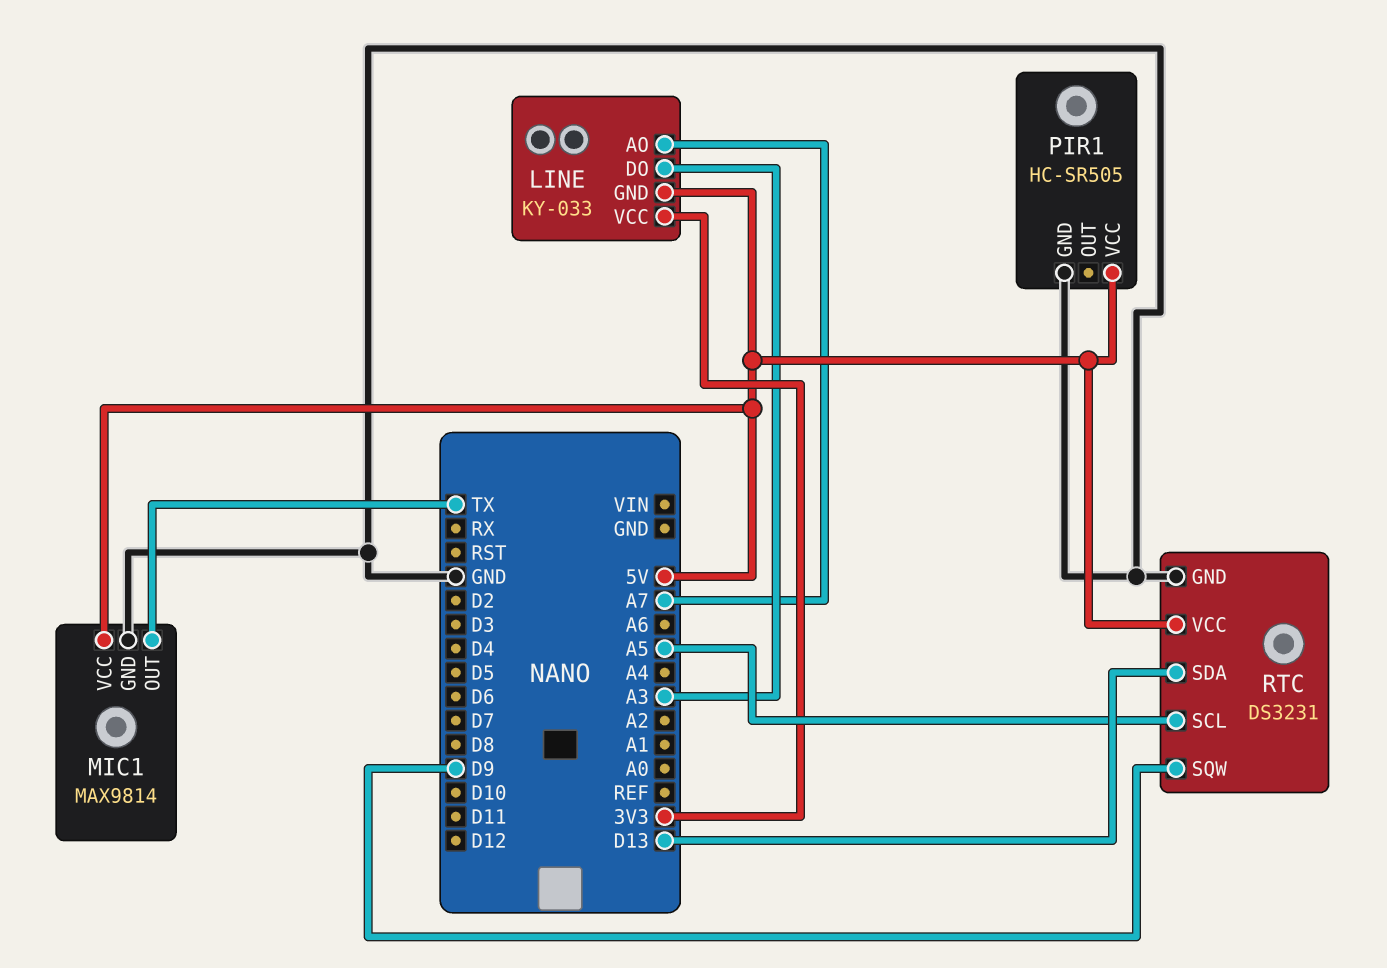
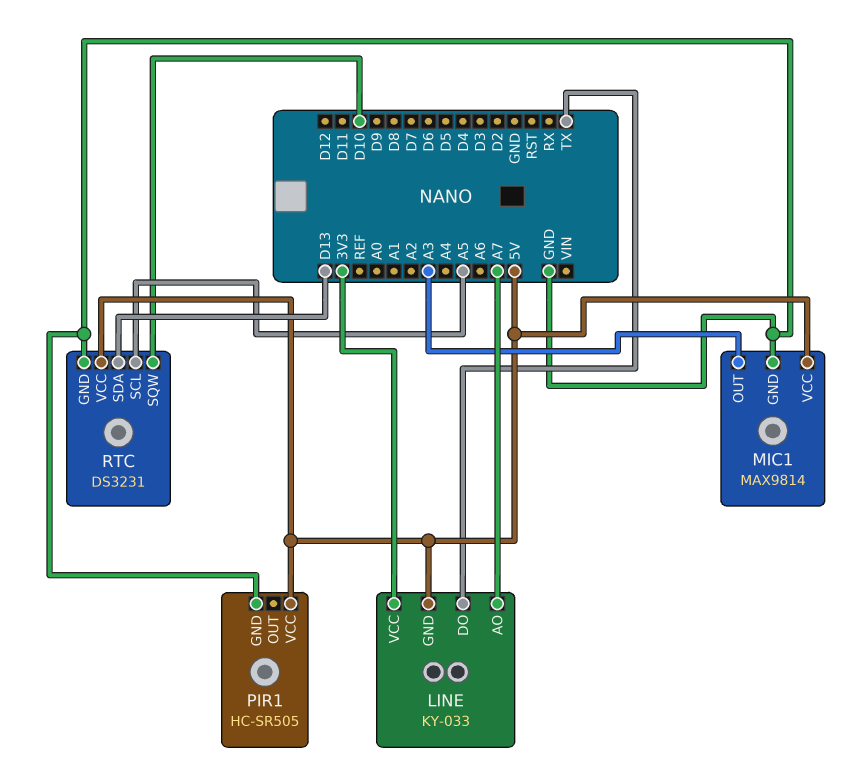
LINE pin DO: A3 -> TX
MIC1 pin OUT: TX -> A3
RTC pin SQW: D9 -> D10

